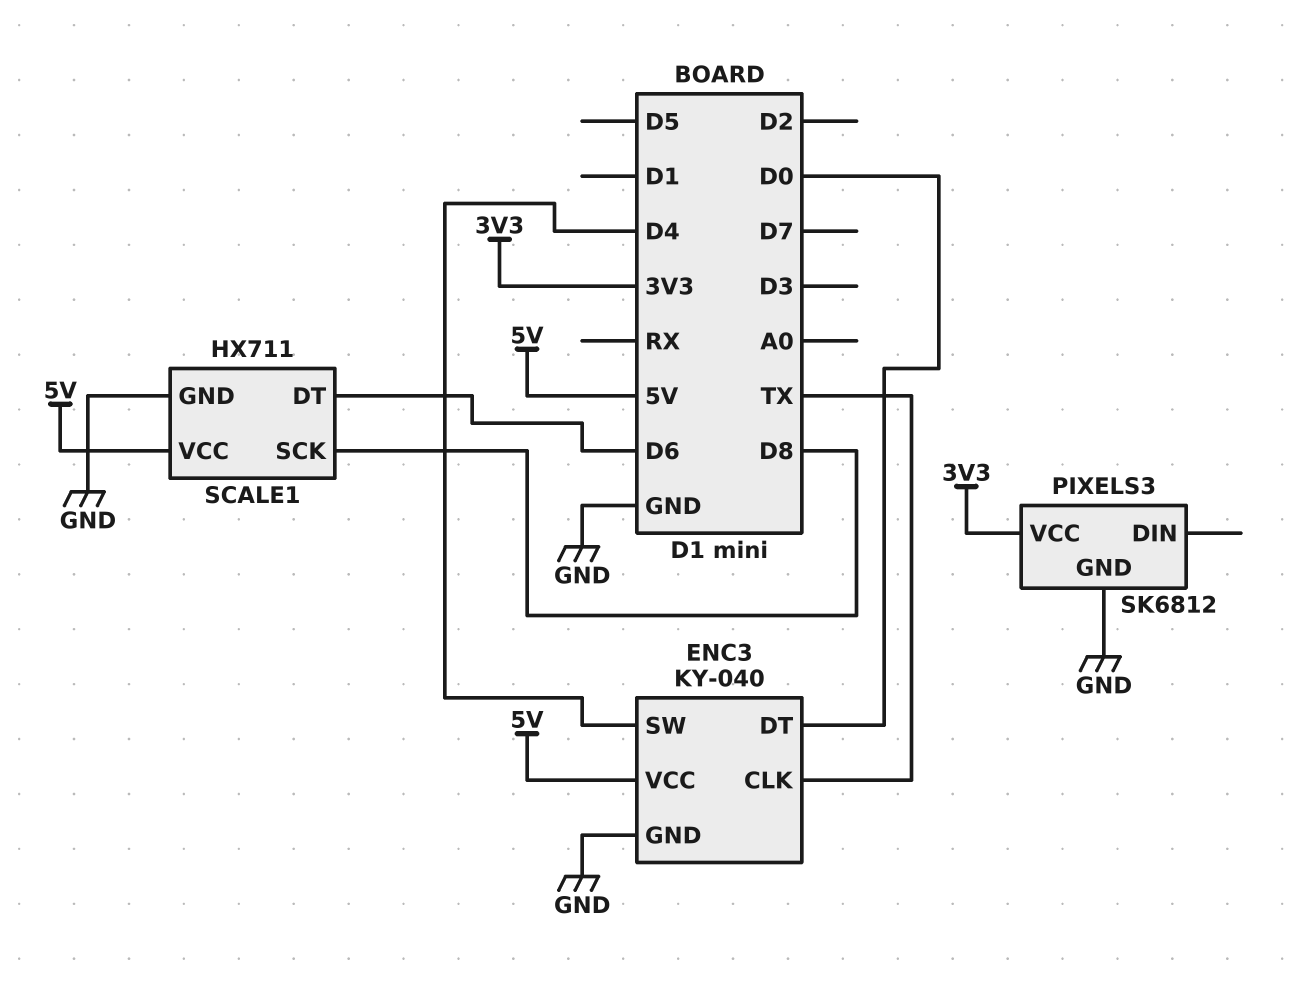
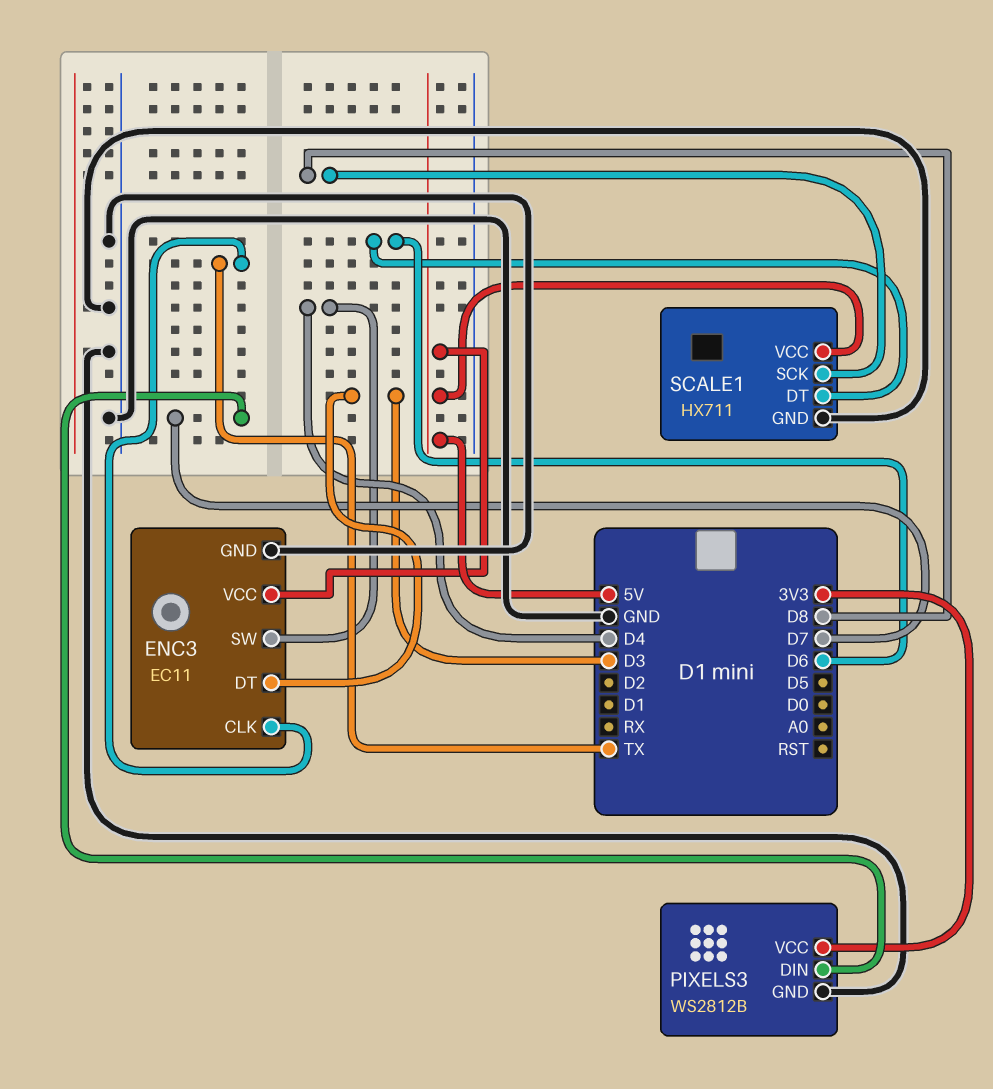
ENC3: KY-040 -> EC11
ENC3 pin DT: D0 -> D3
PIXELS3: SK6812 -> WS2812B
PIXELS3 pin DIN: none -> D7

